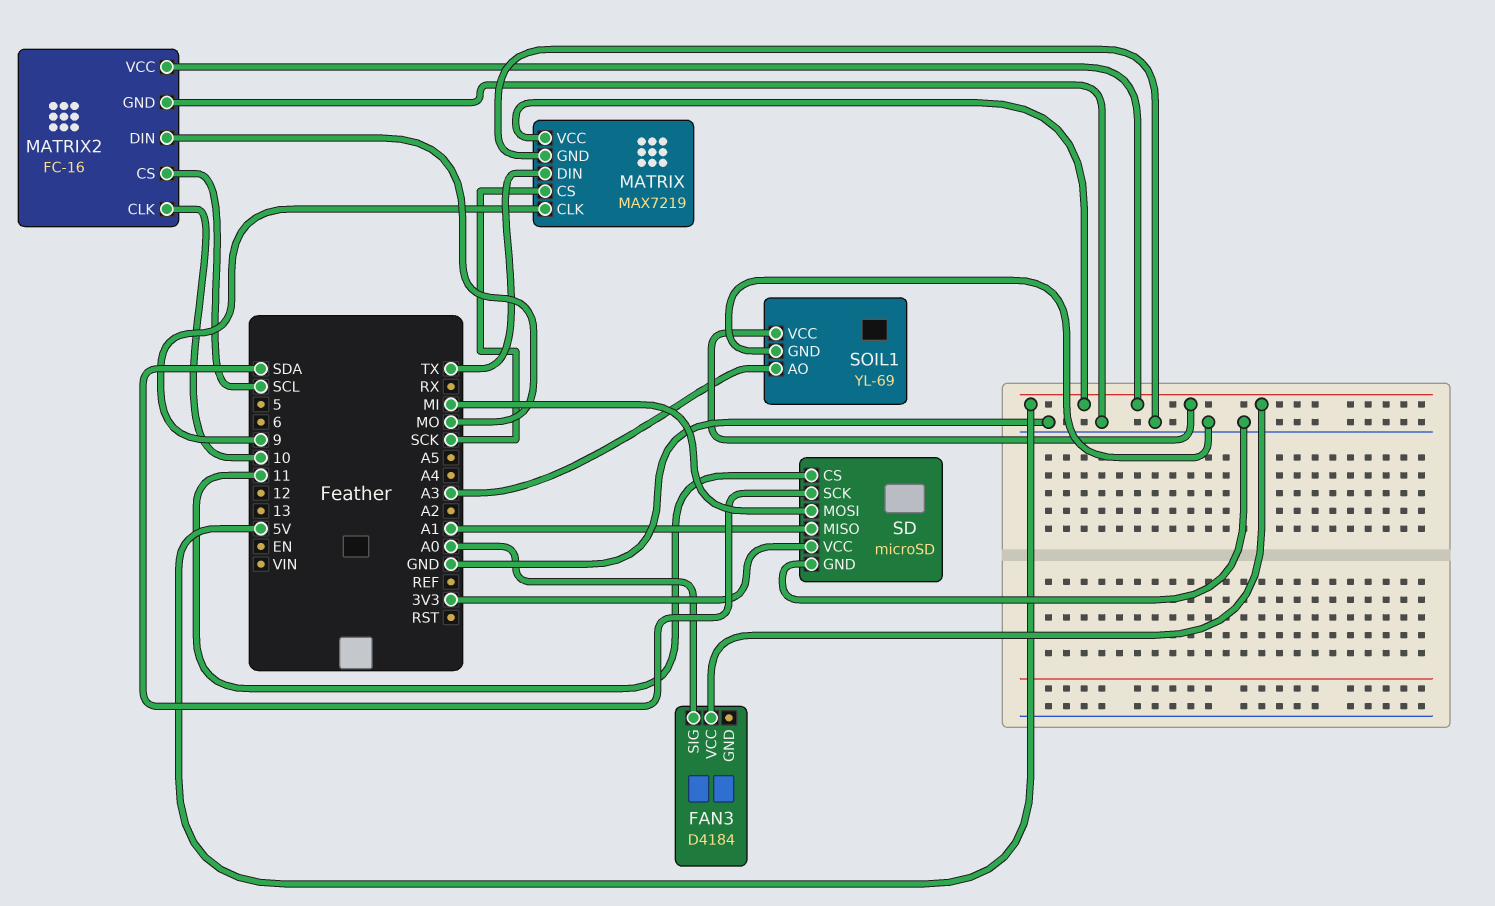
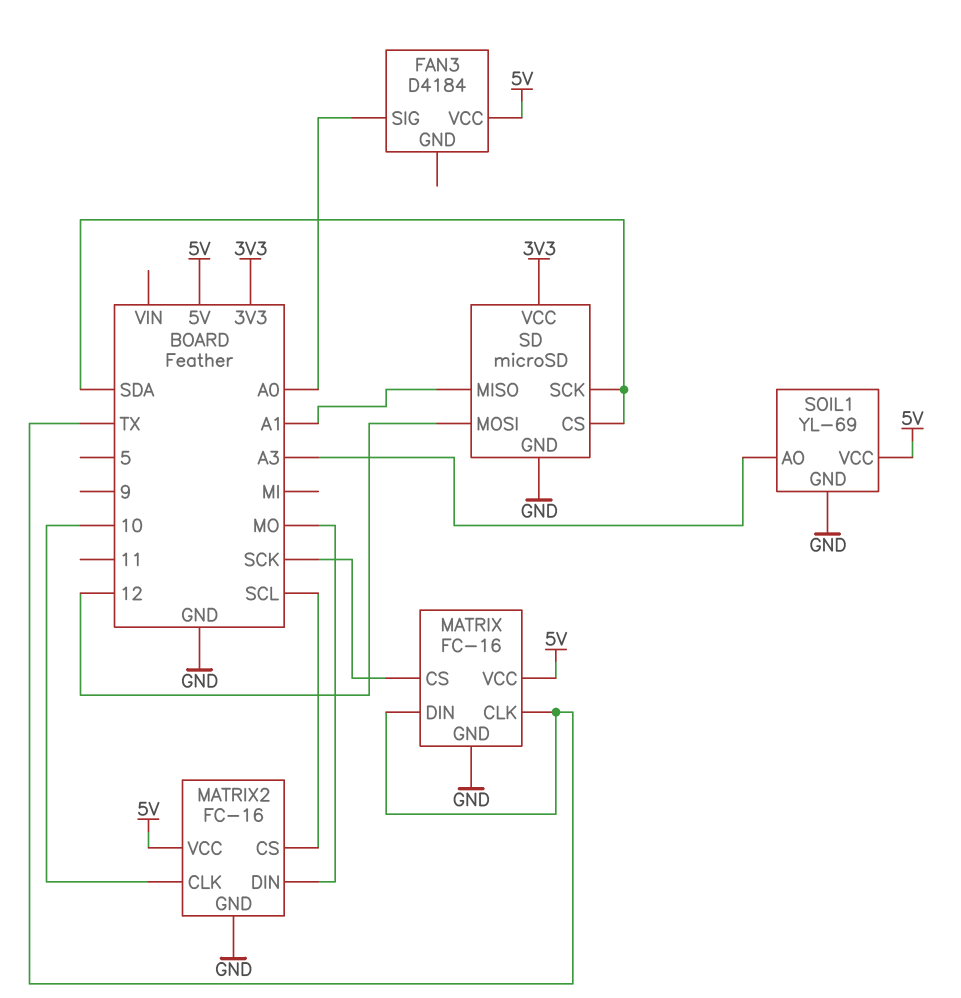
MATRIX: MAX7219 -> FC-16
MATRIX pin CLK: 9 -> TX
SD pin CS: 11 -> SDA
SD pin MOSI: MI -> 12

